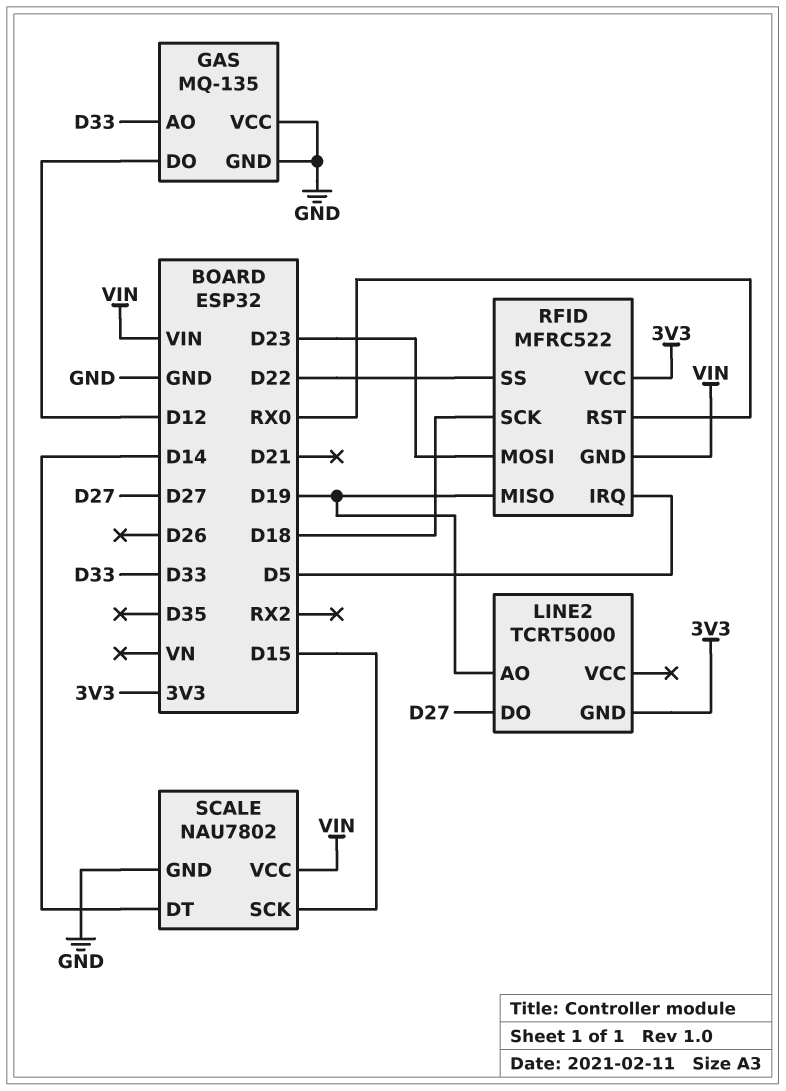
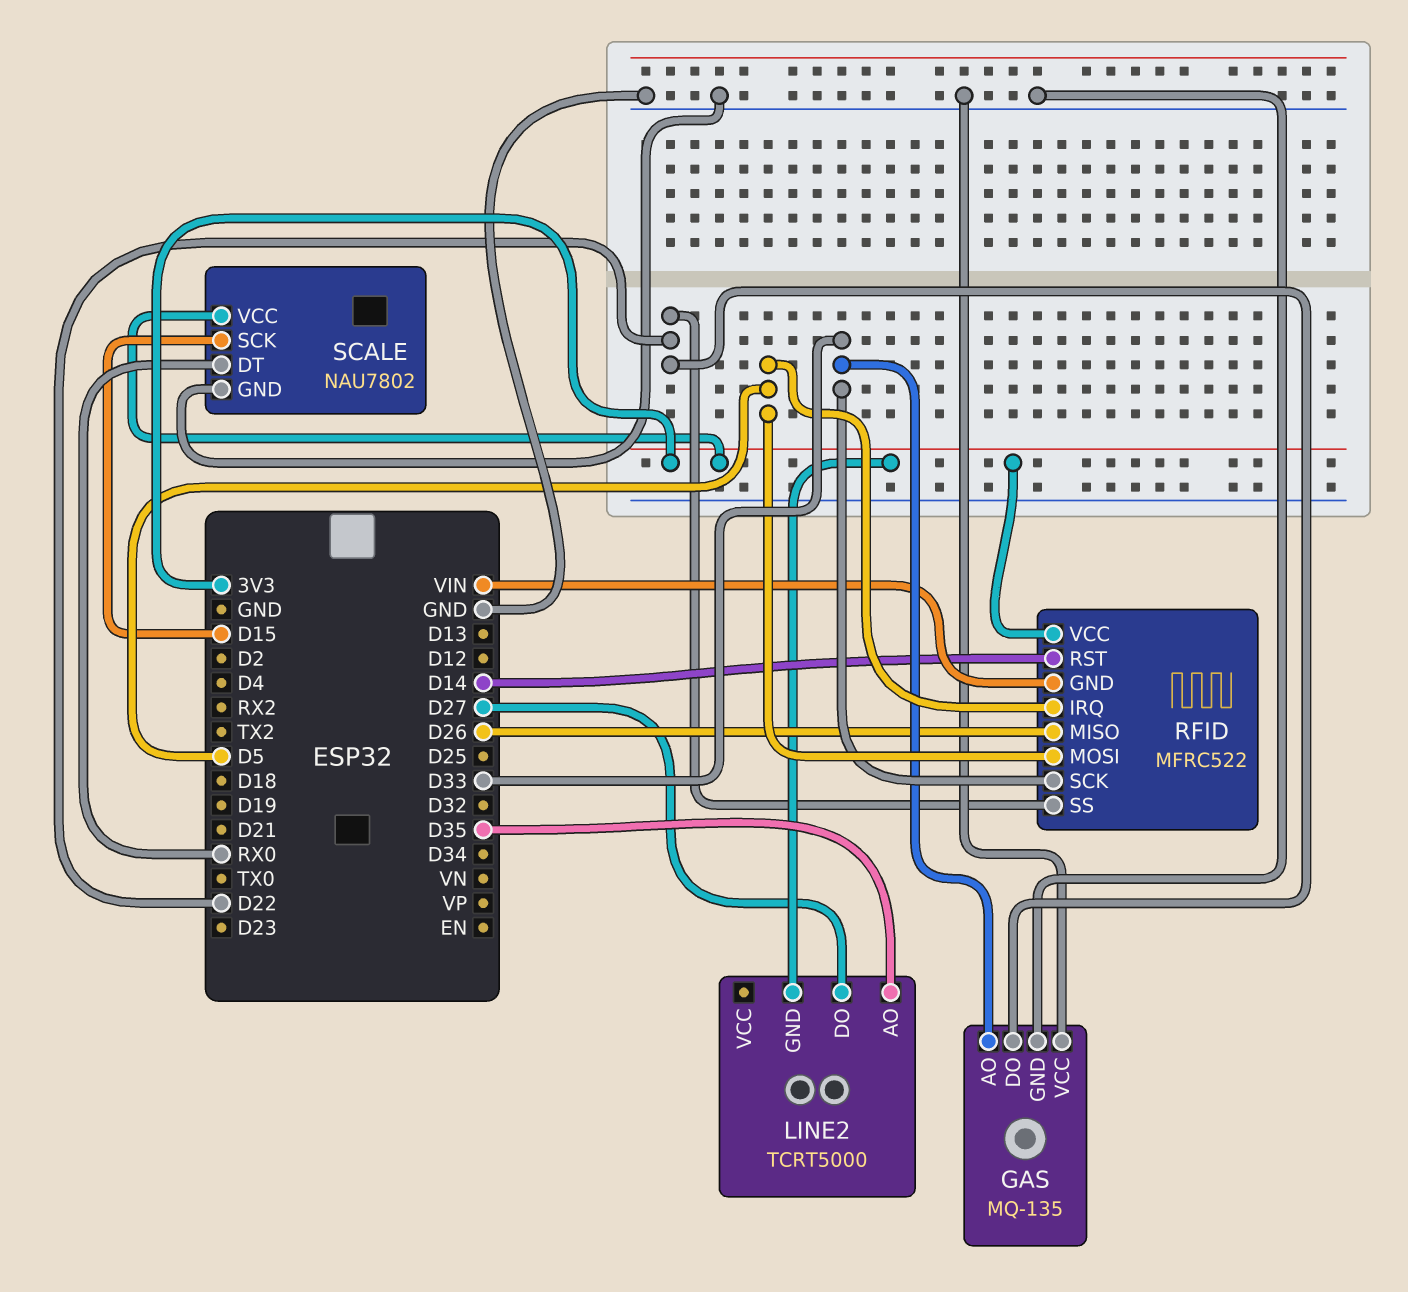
GAS pin DO: D12 -> D22
LINE2 pin AO: D19 -> D35
RFID pin MISO: D19 -> D26
RFID pin MOSI: D23 -> D5
RFID pin RST: RX0 -> D14
RFID pin SCK: D18 -> D33
SCALE pin DT: D14 -> RX0
SCALE pin VCC: VIN -> 3V3

